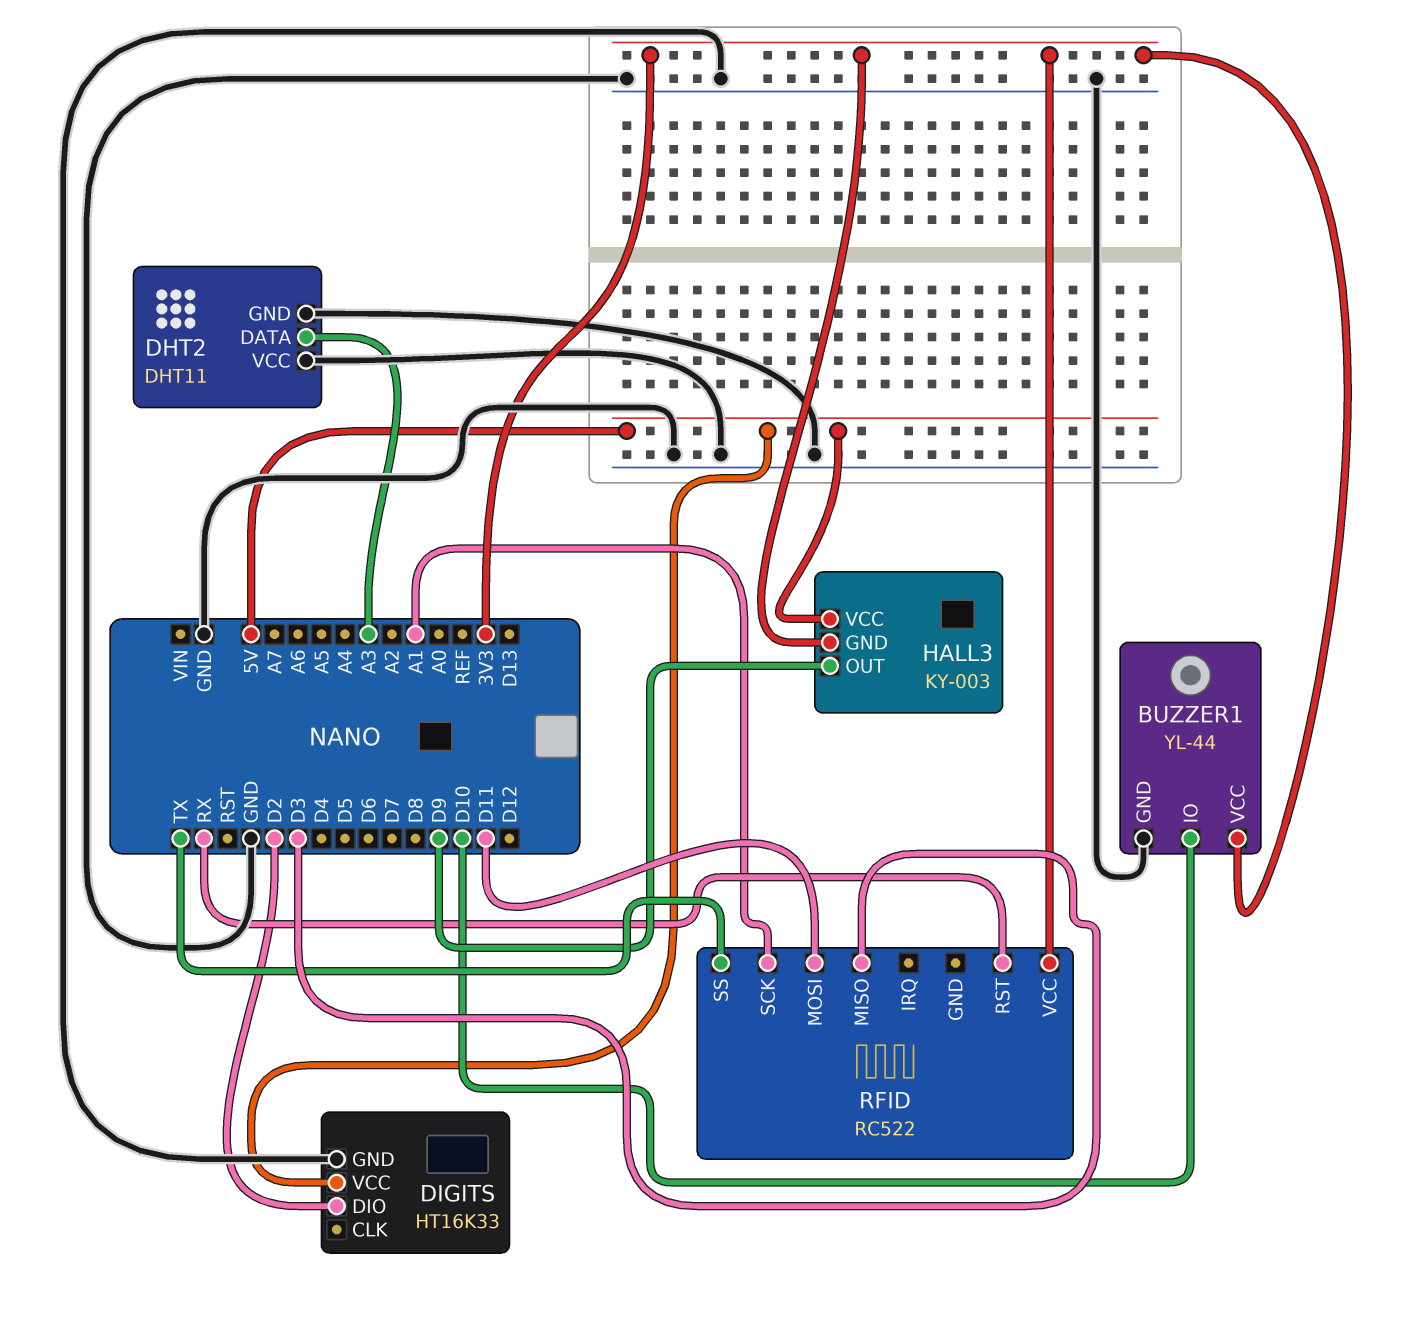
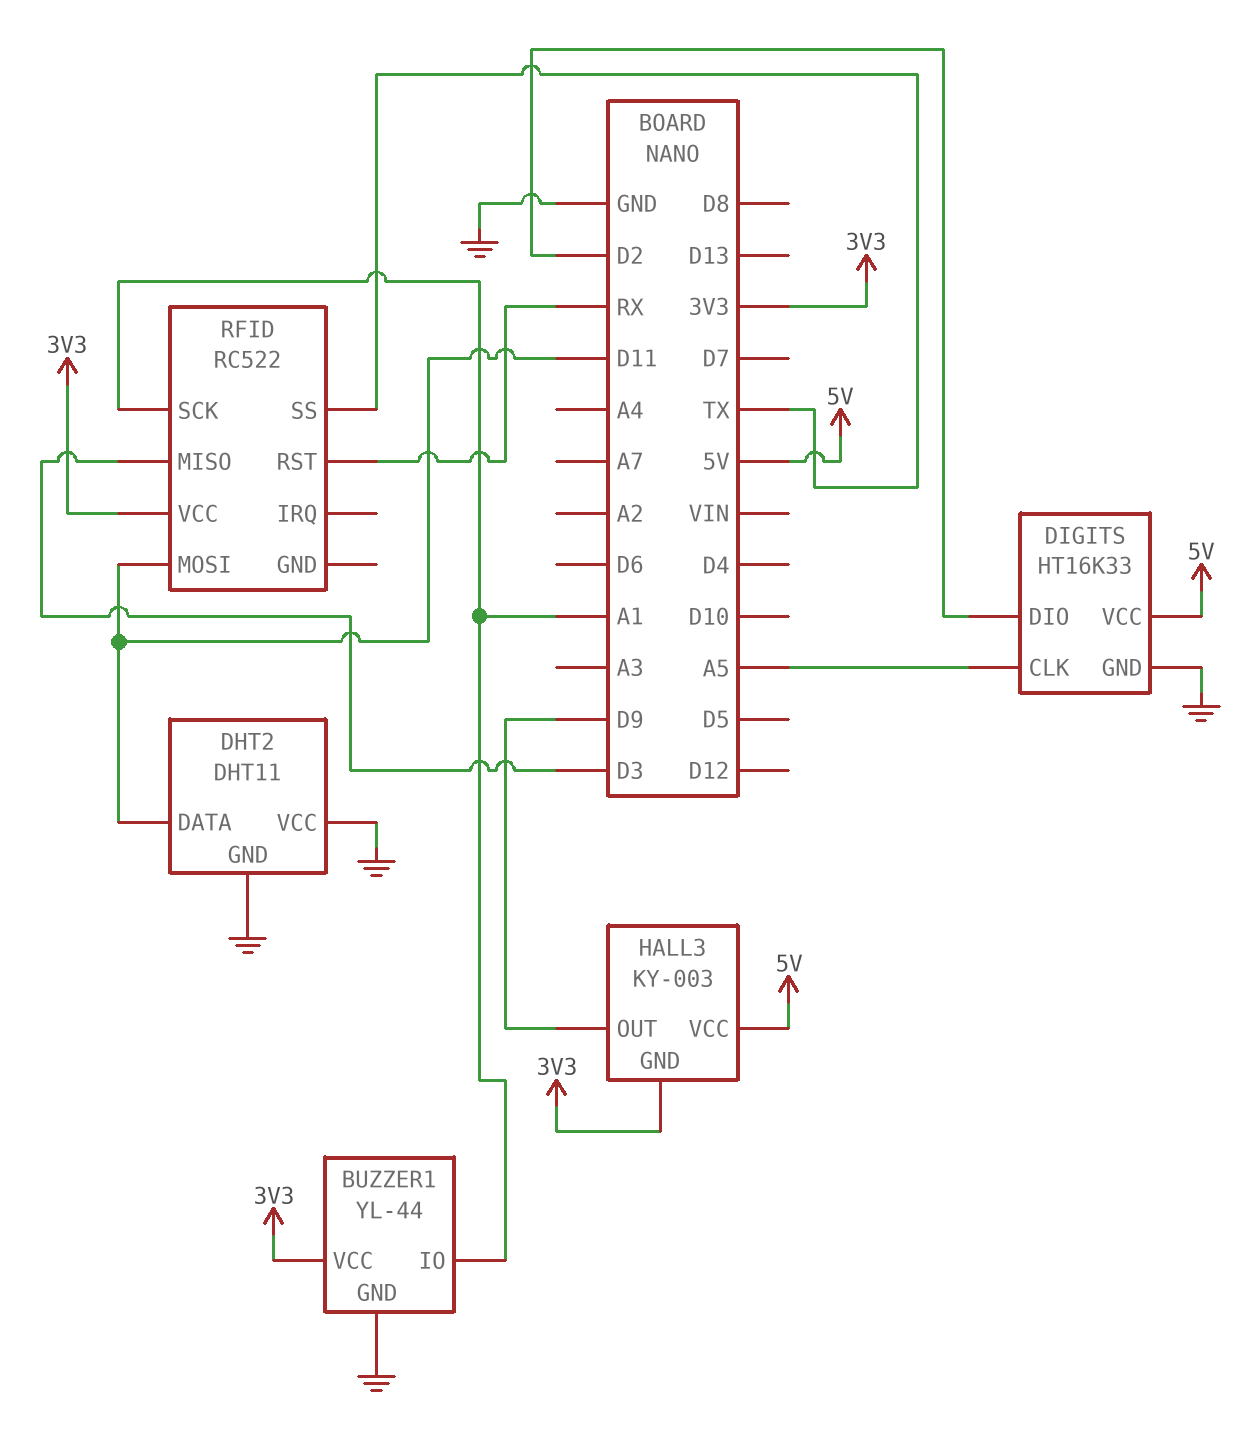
BUZZER1 pin IO: D10 -> A1
DHT2 pin DATA: A3 -> D11
DIGITS pin CLK: none -> A5

